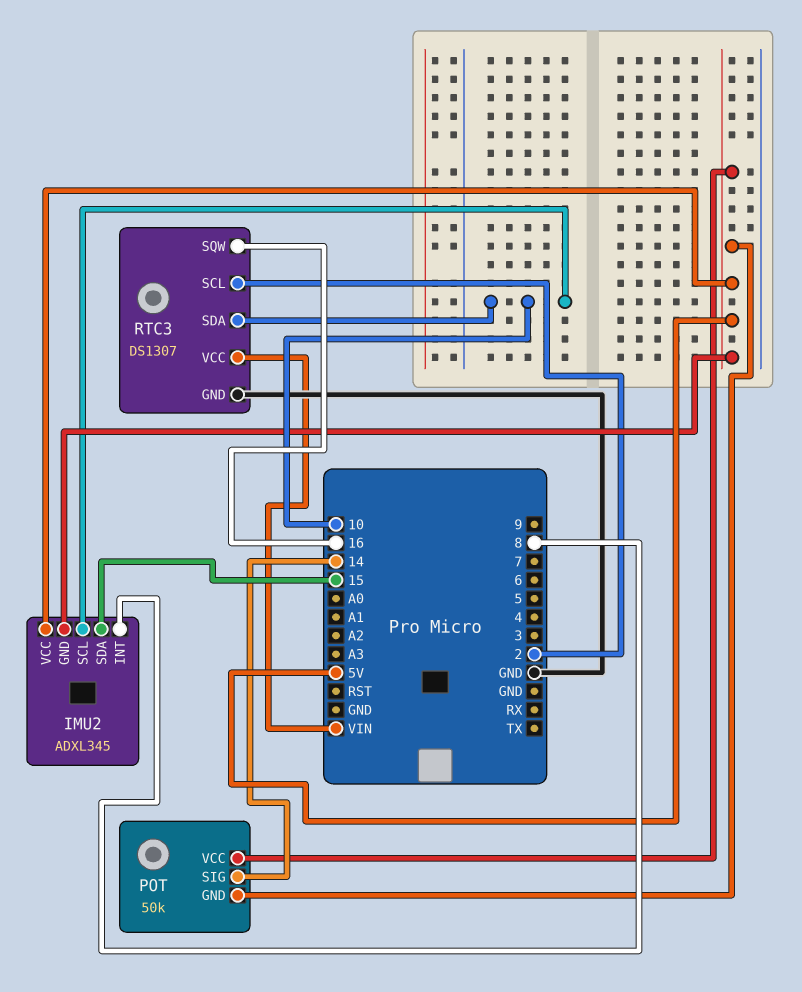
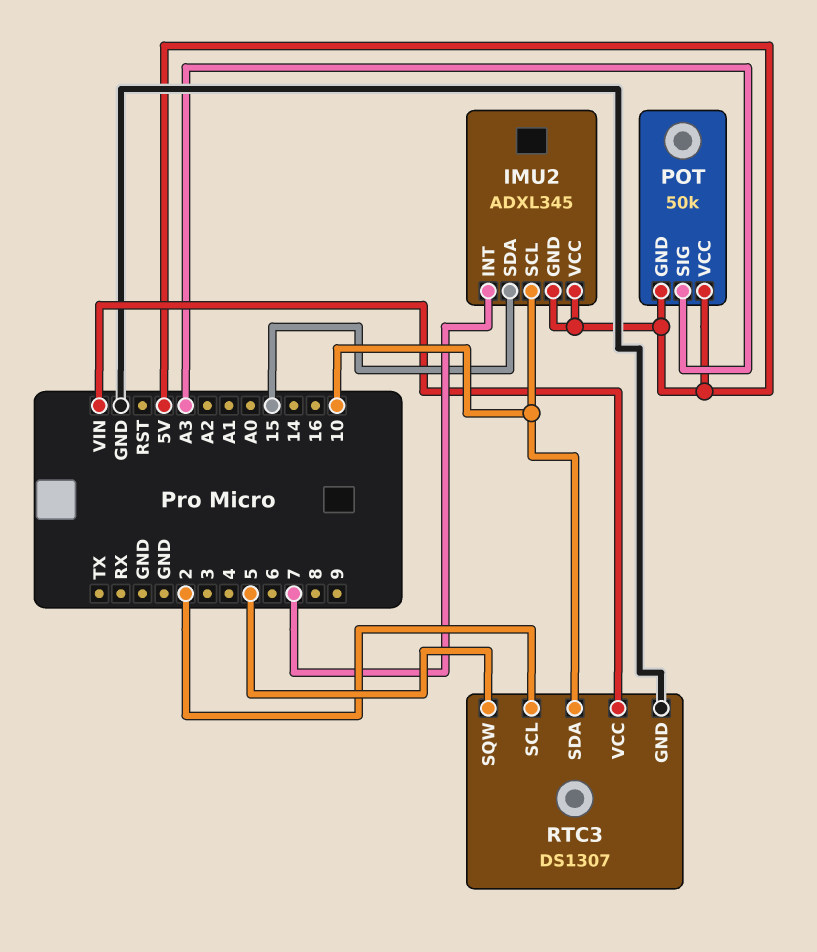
IMU2 pin INT: 8 -> 7
POT pin SIG: 14 -> A3
RTC3 pin SQW: 16 -> 5

